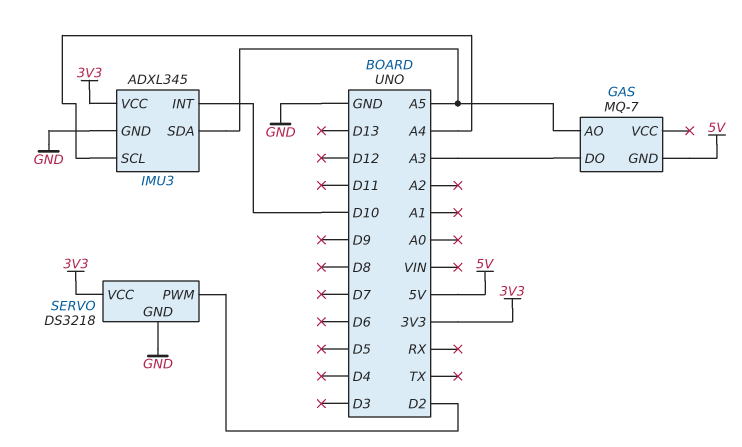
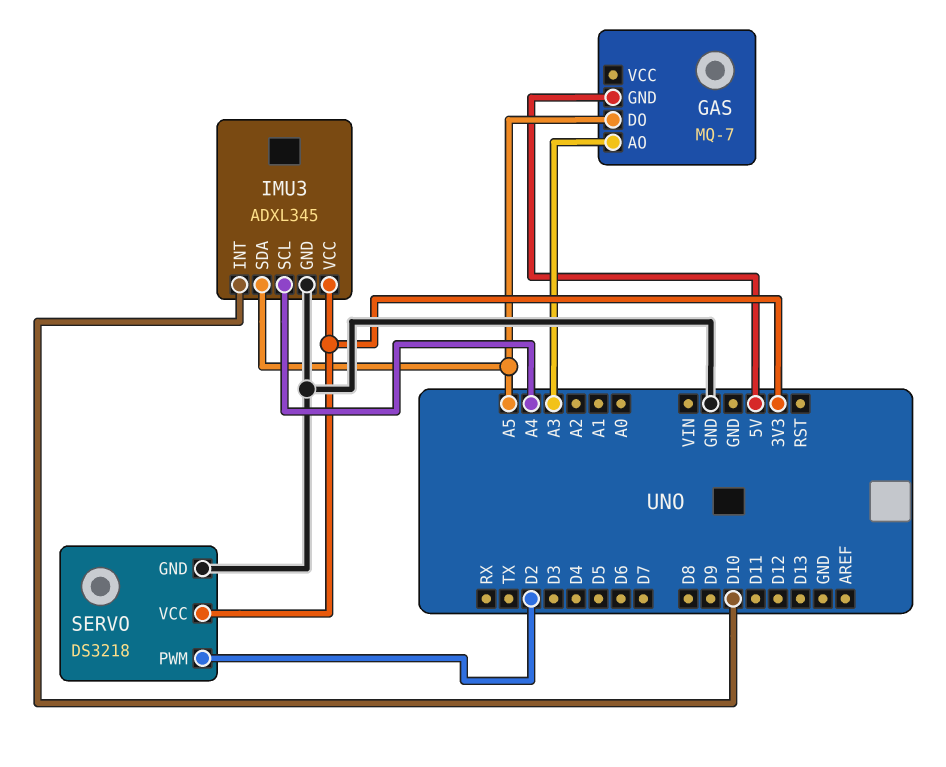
GAS pin AO: A5 -> A3
GAS pin DO: A3 -> A5

